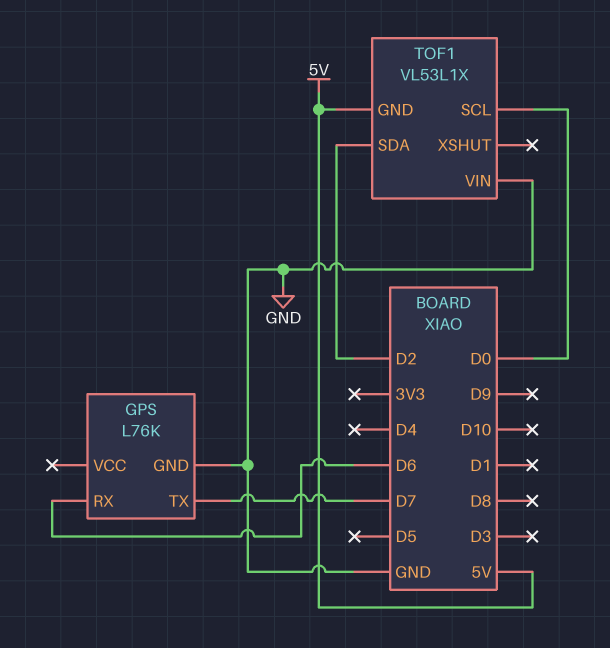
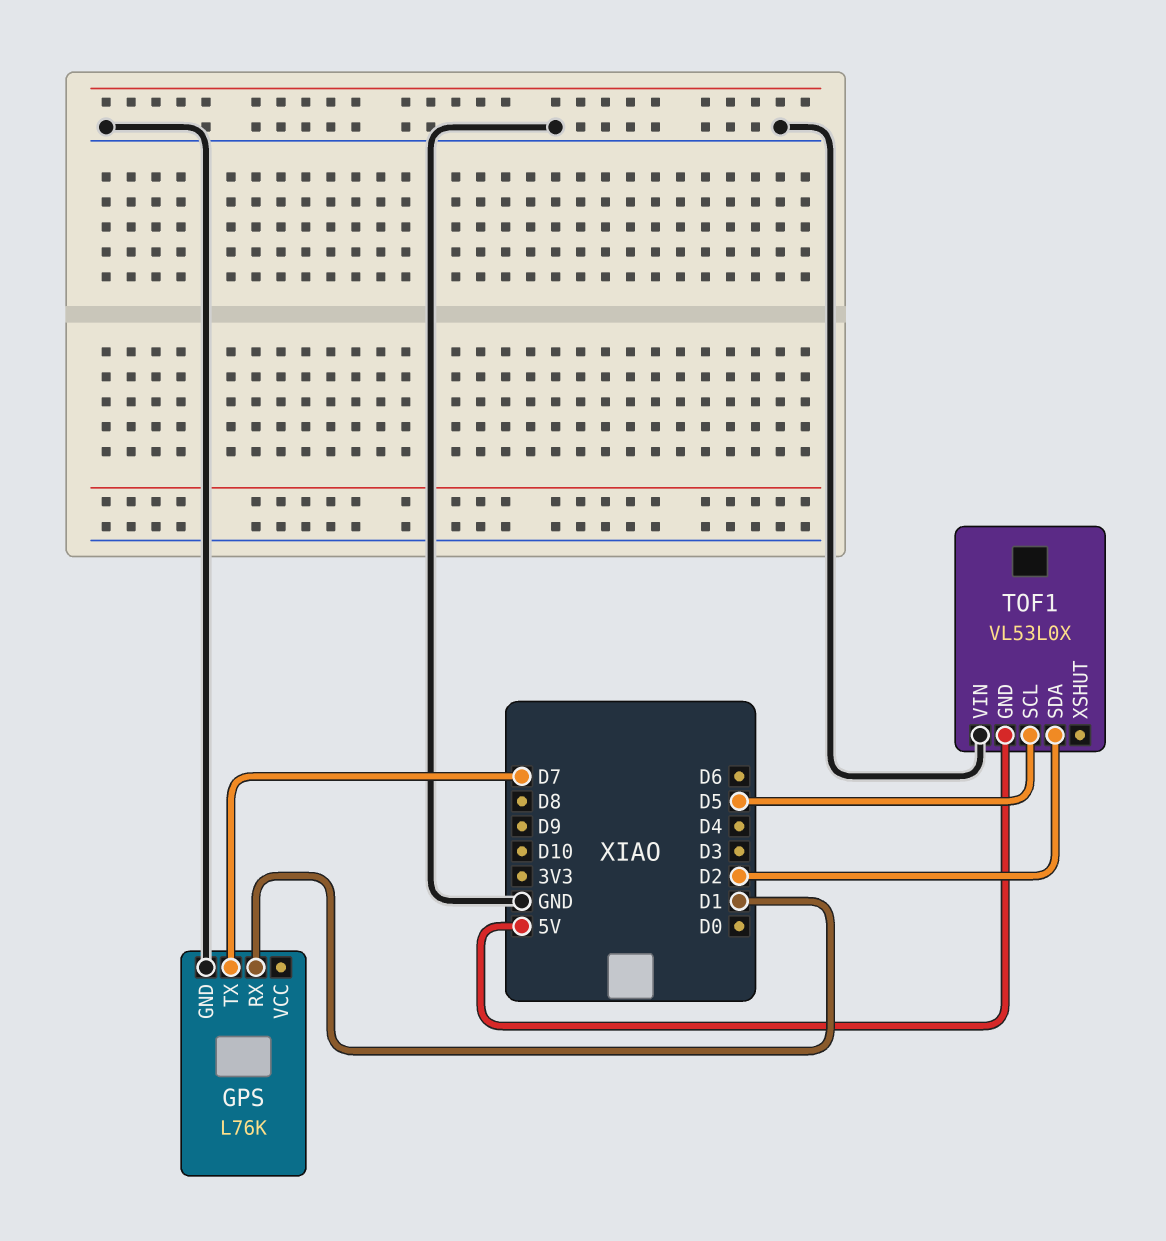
GPS pin RX: D6 -> D1
TOF1: VL53L1X -> VL53L0X
TOF1 pin SCL: D0 -> D5

